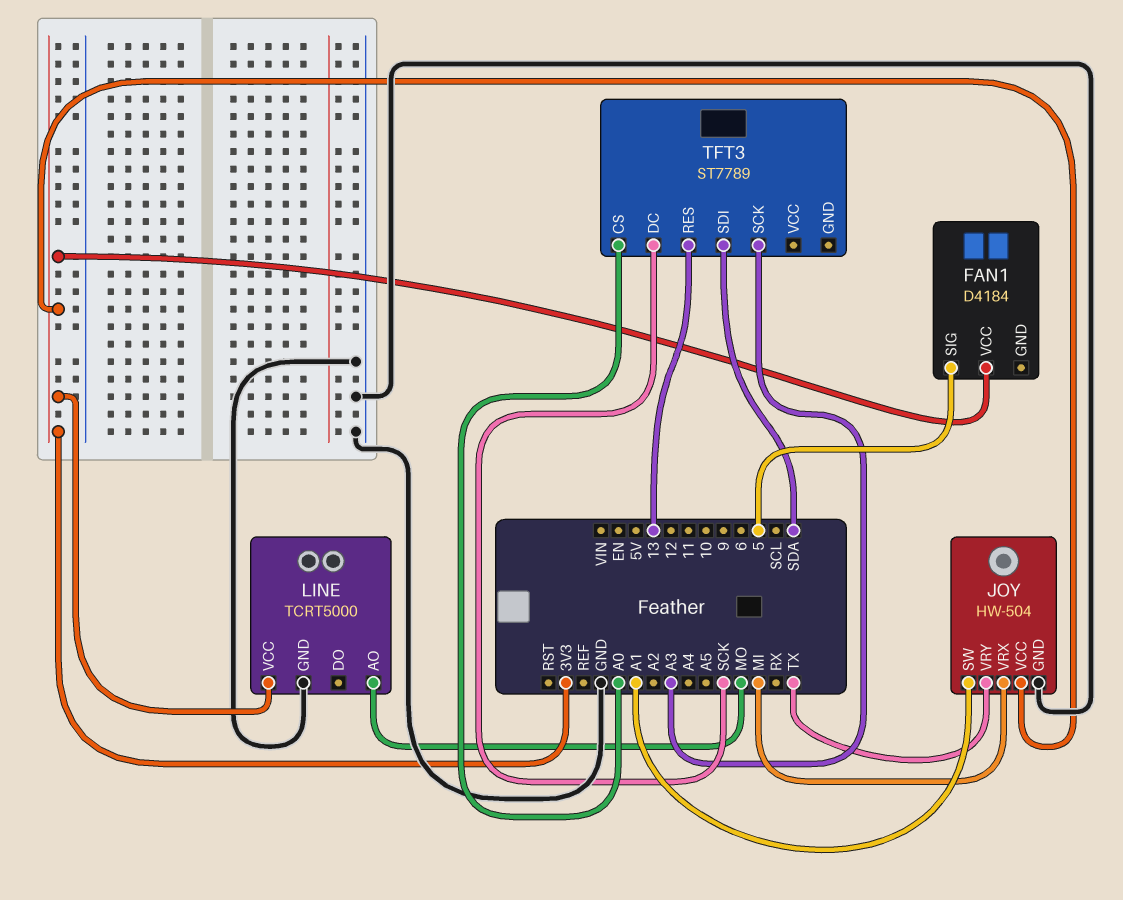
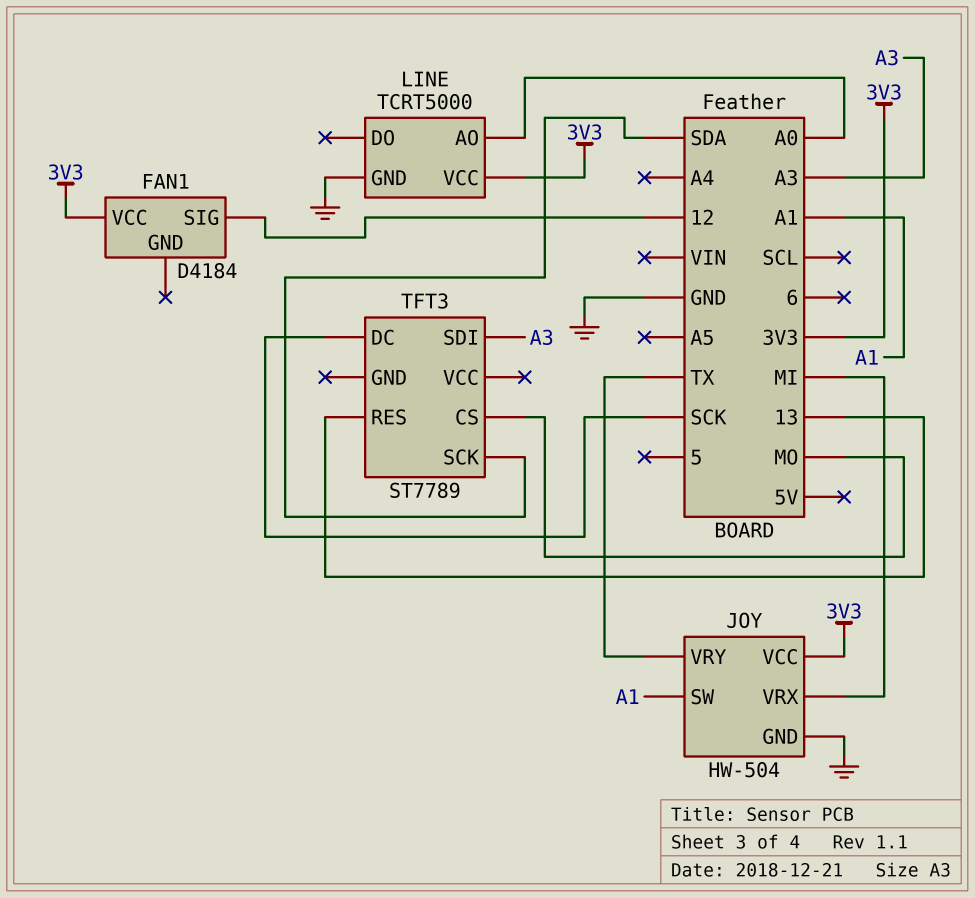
FAN1 pin SIG: 5 -> 12
LINE pin AO: MO -> A0
TFT3 pin CS: A0 -> MO
TFT3 pin SCK: A3 -> SDA
TFT3 pin SDI: SDA -> A3

